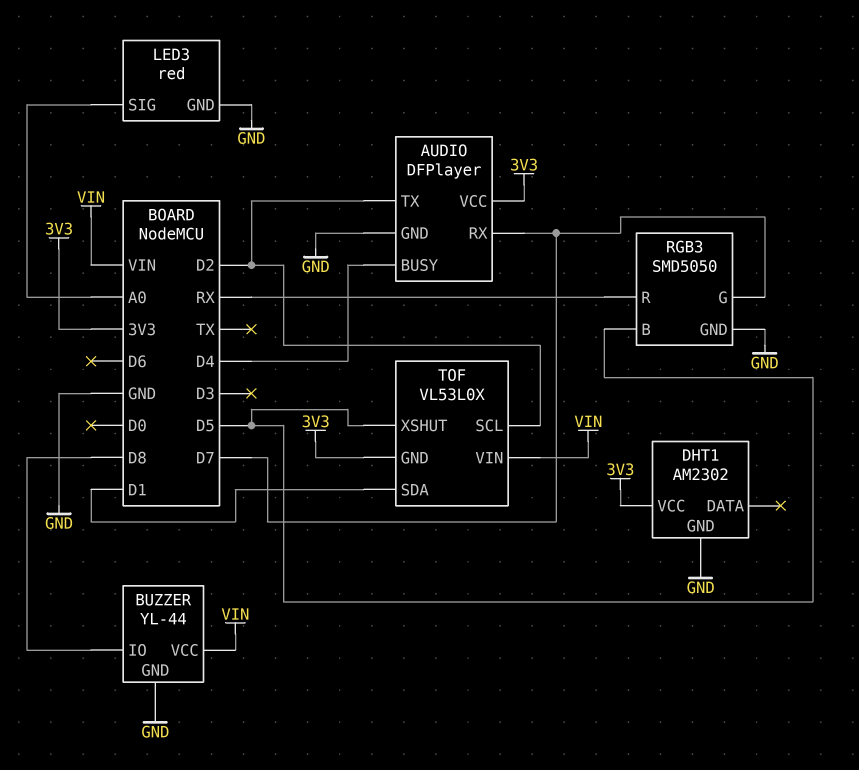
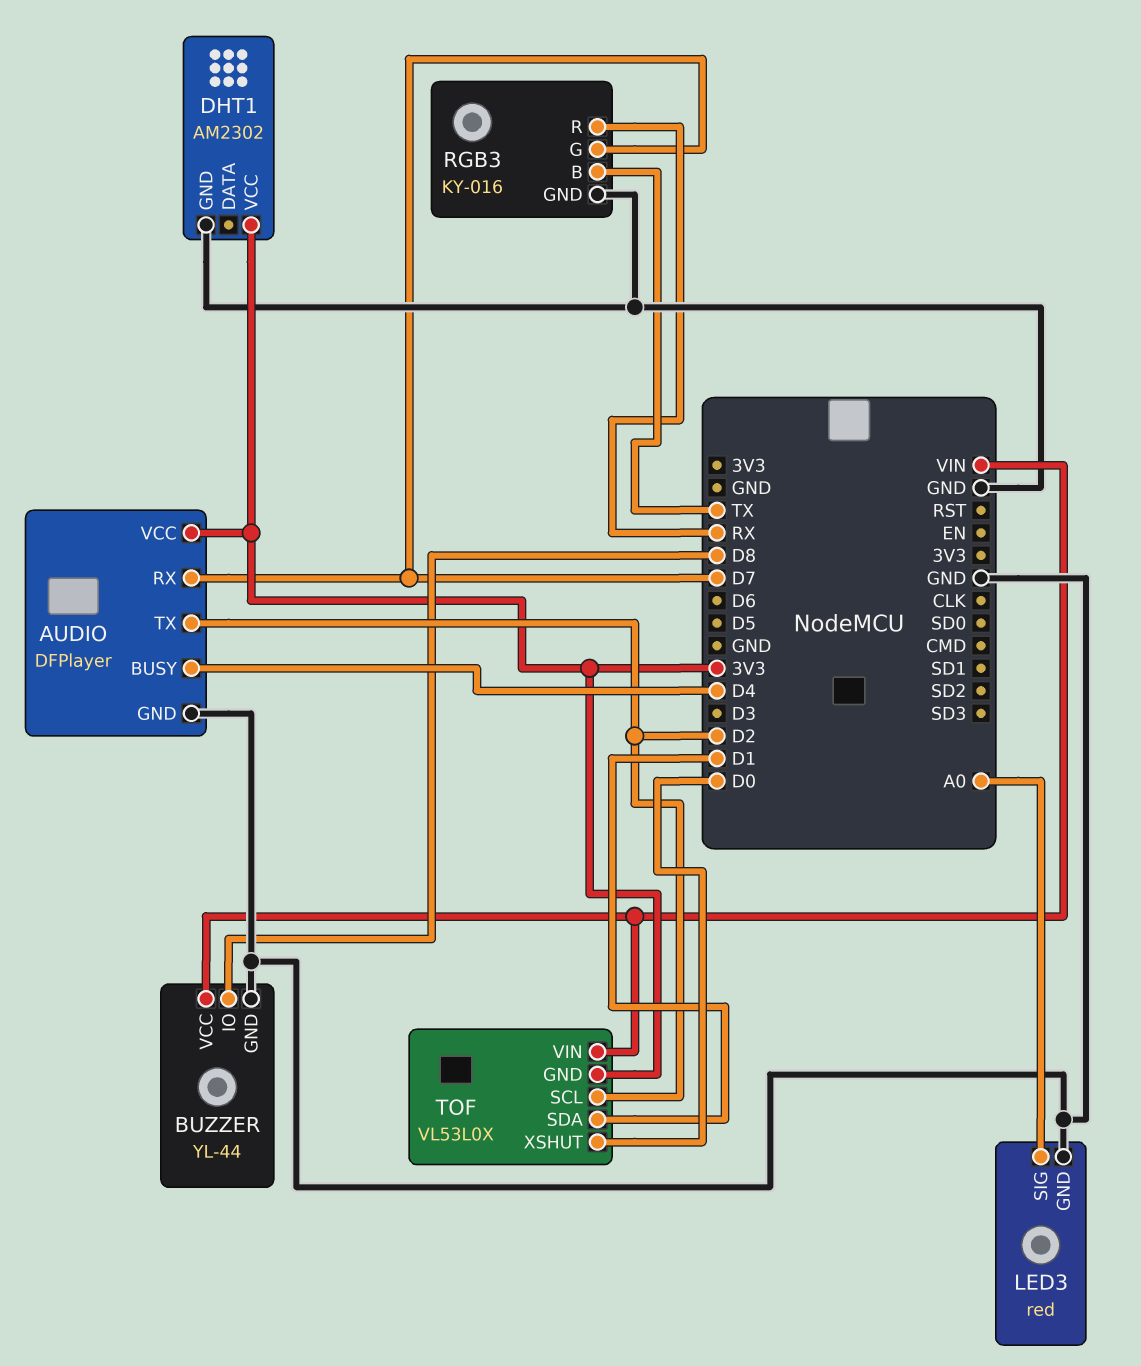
RGB3: SMD5050 -> KY-016
RGB3 pin B: D5 -> TX
TOF pin XSHUT: D5 -> D0

